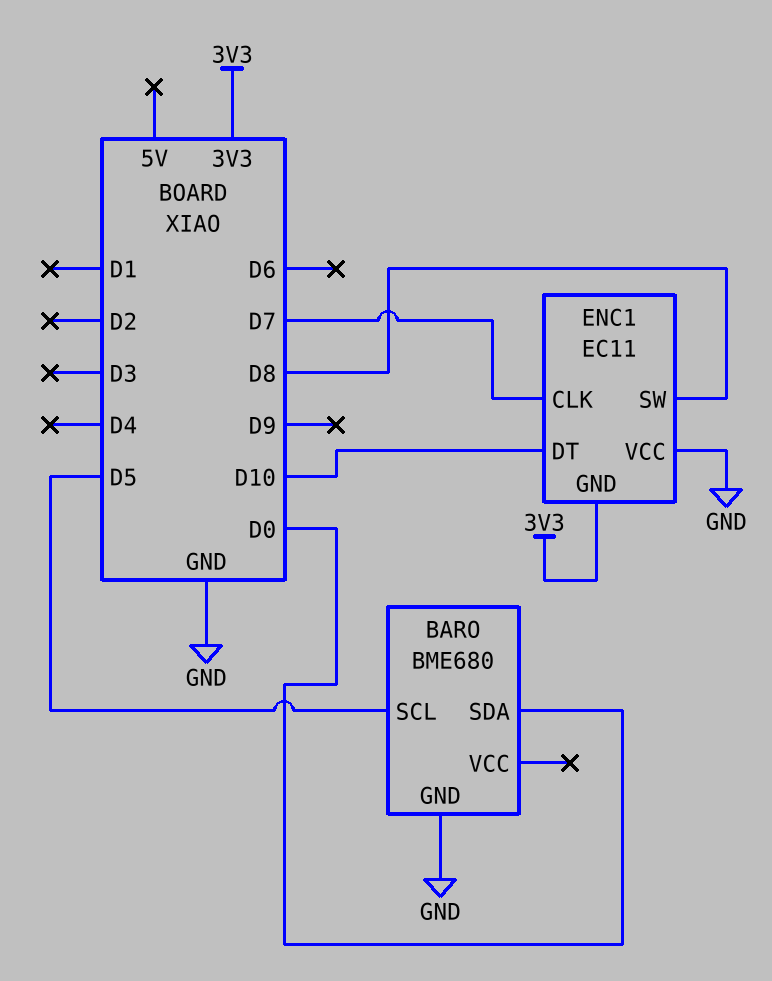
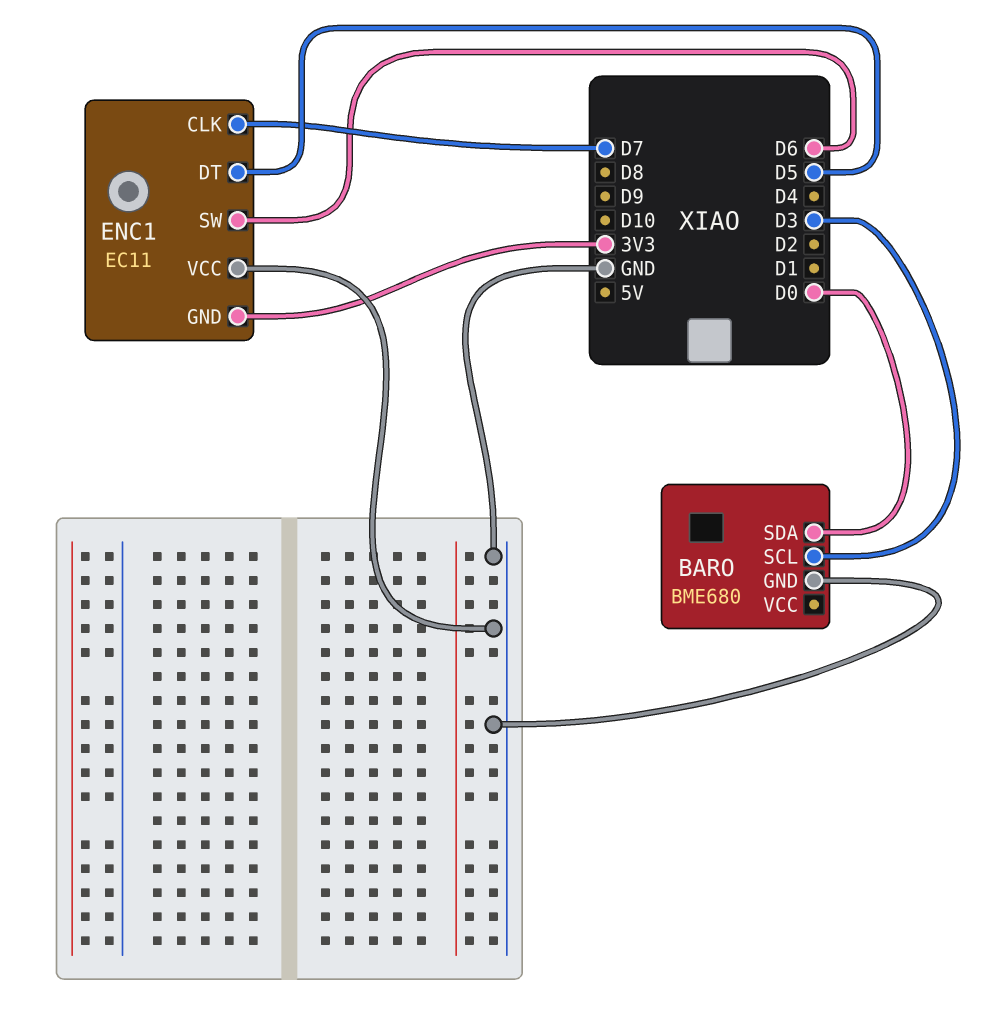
BARO pin SCL: D5 -> D3
ENC1 pin DT: D10 -> D5
ENC1 pin SW: D8 -> D6

